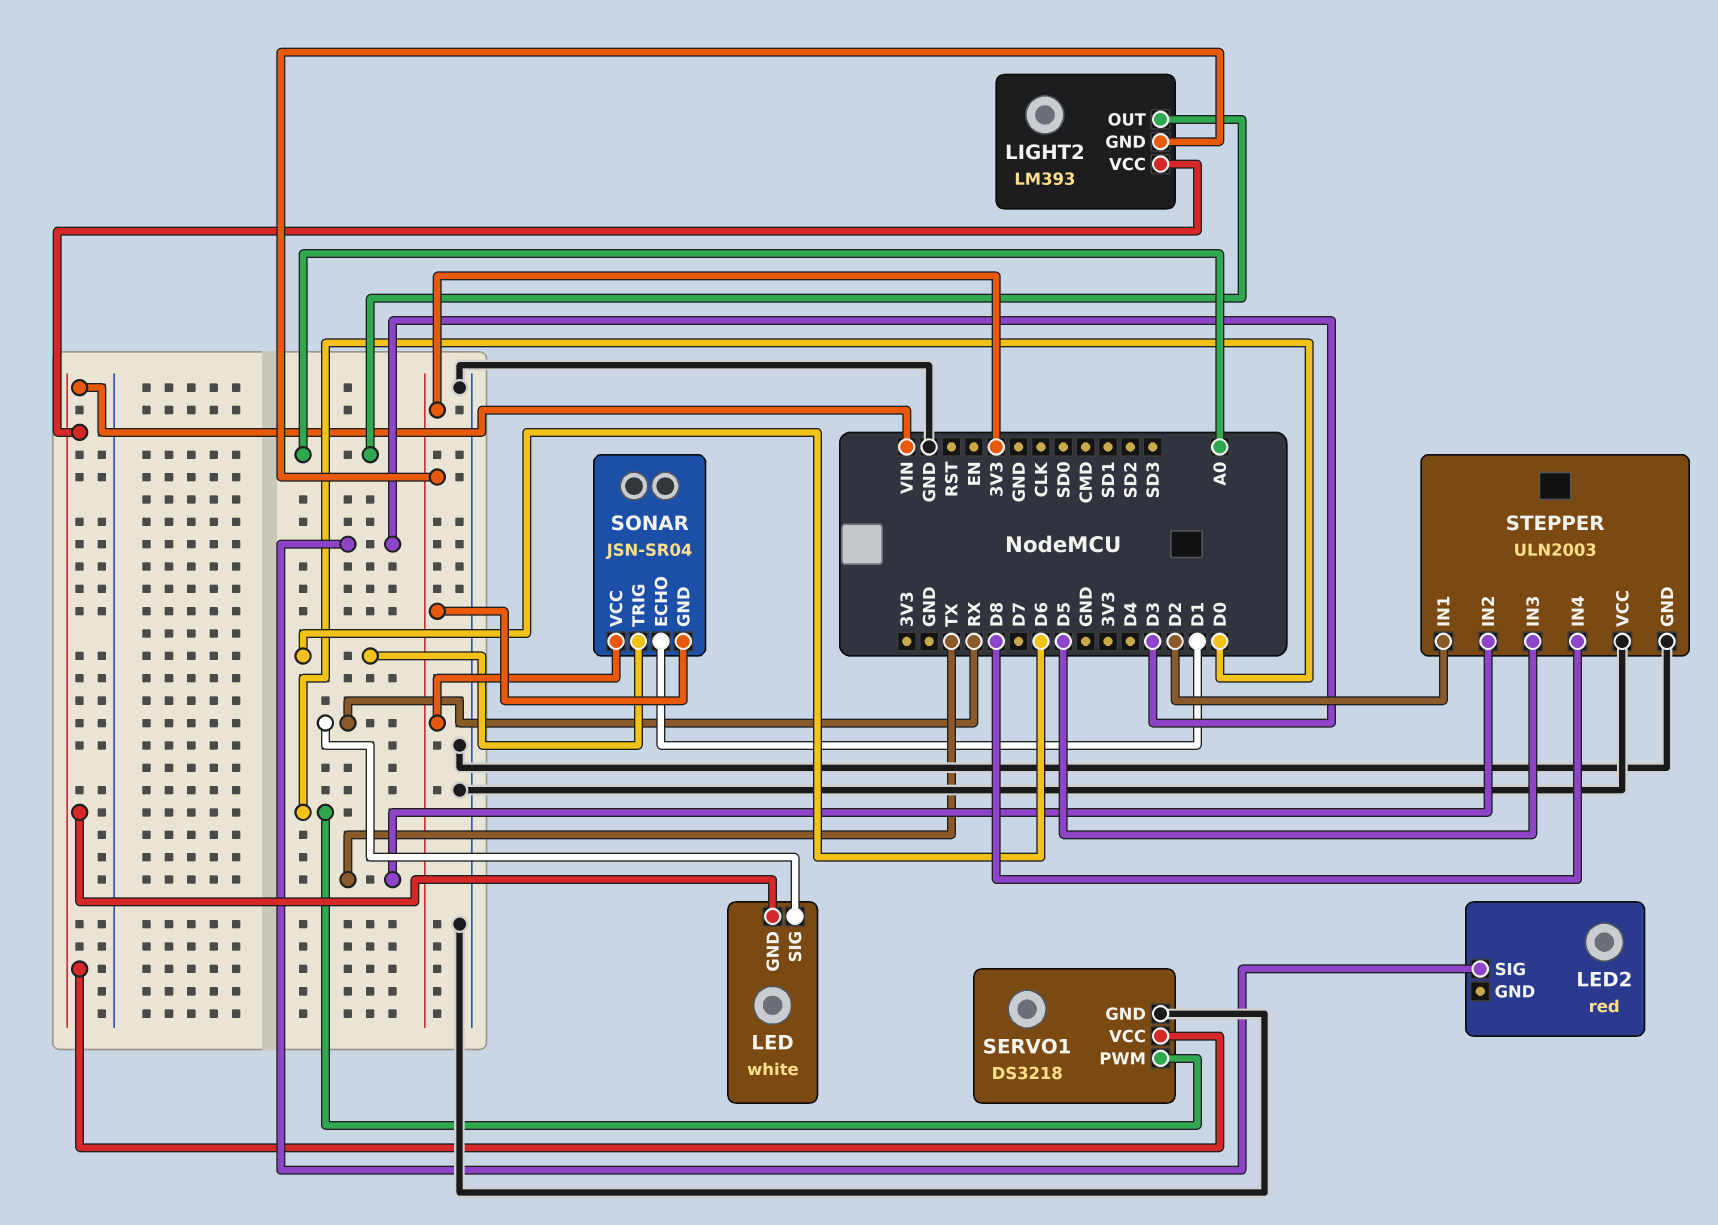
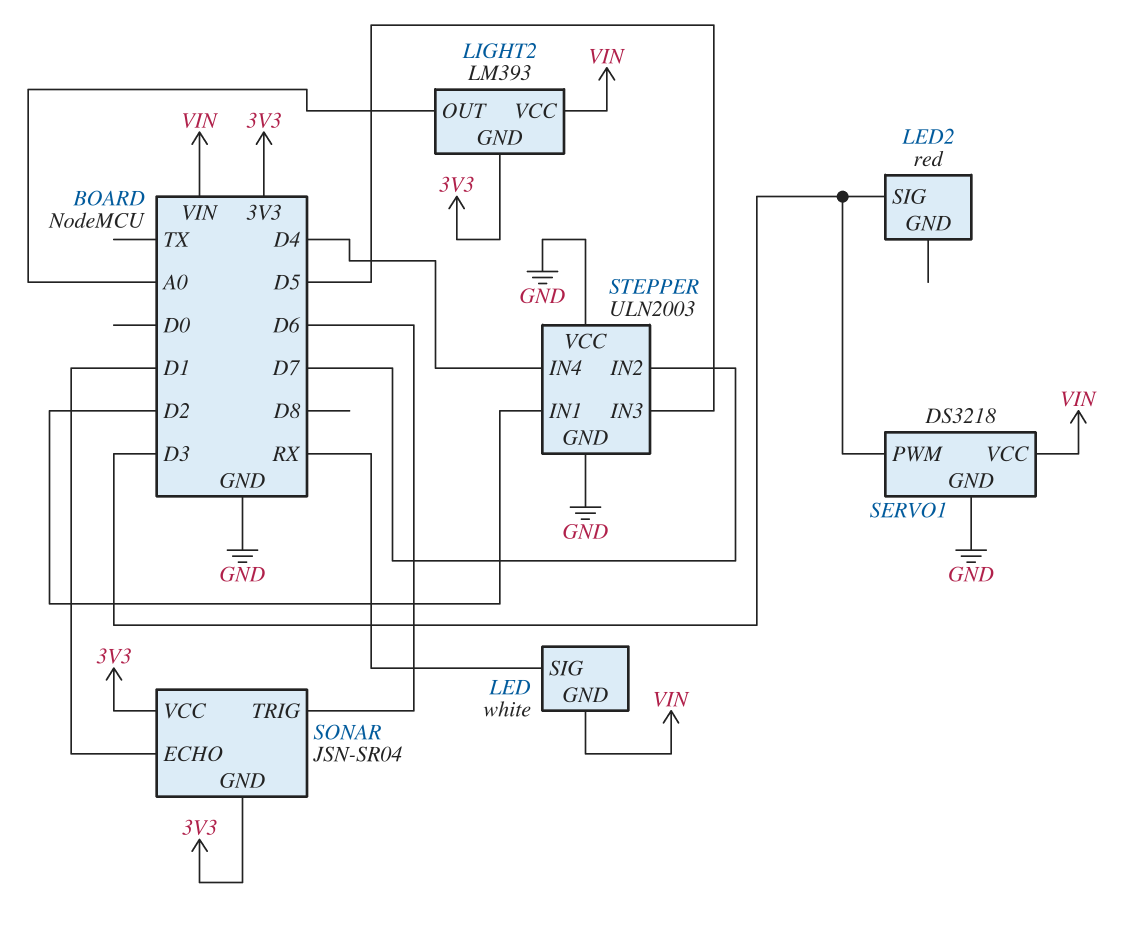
SERVO1 pin PWM: D0 -> D3
STEPPER pin IN2: TX -> D7
STEPPER pin IN4: D8 -> D4

